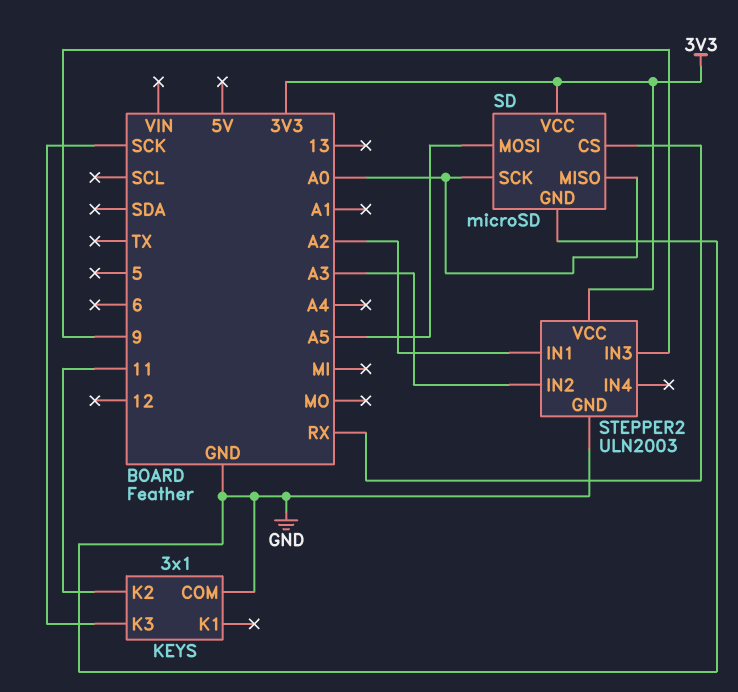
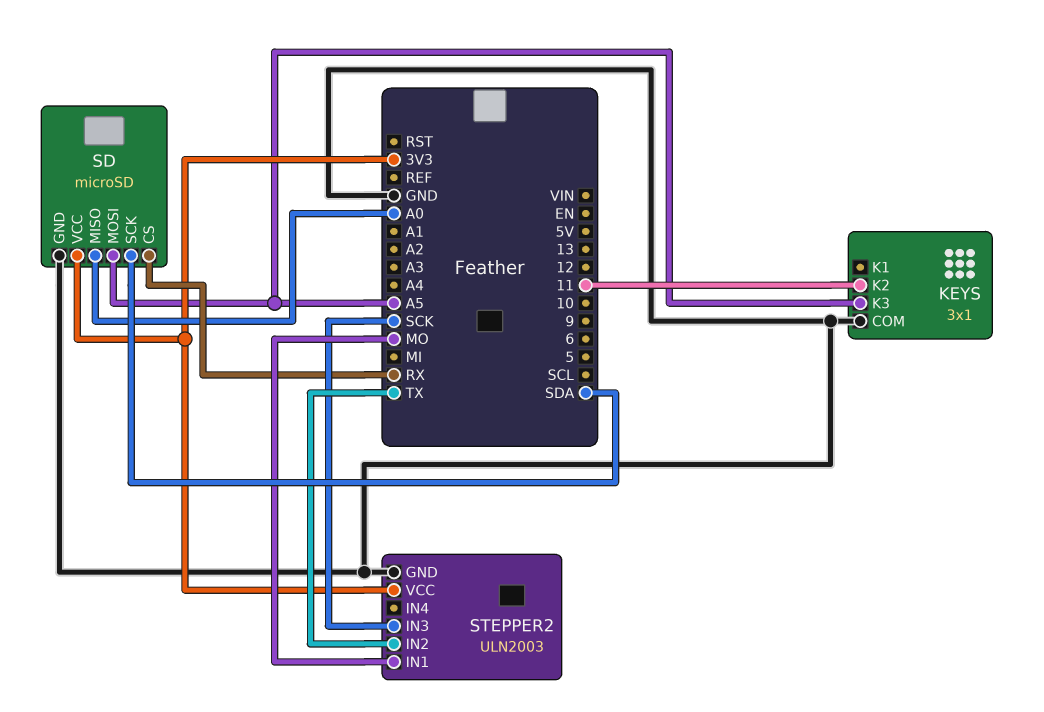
KEYS pin K3: SCK -> A5
SD pin SCK: A0 -> SDA
STEPPER2 pin IN1: A2 -> MO
STEPPER2 pin IN2: A3 -> TX
STEPPER2 pin IN3: 9 -> SCK

